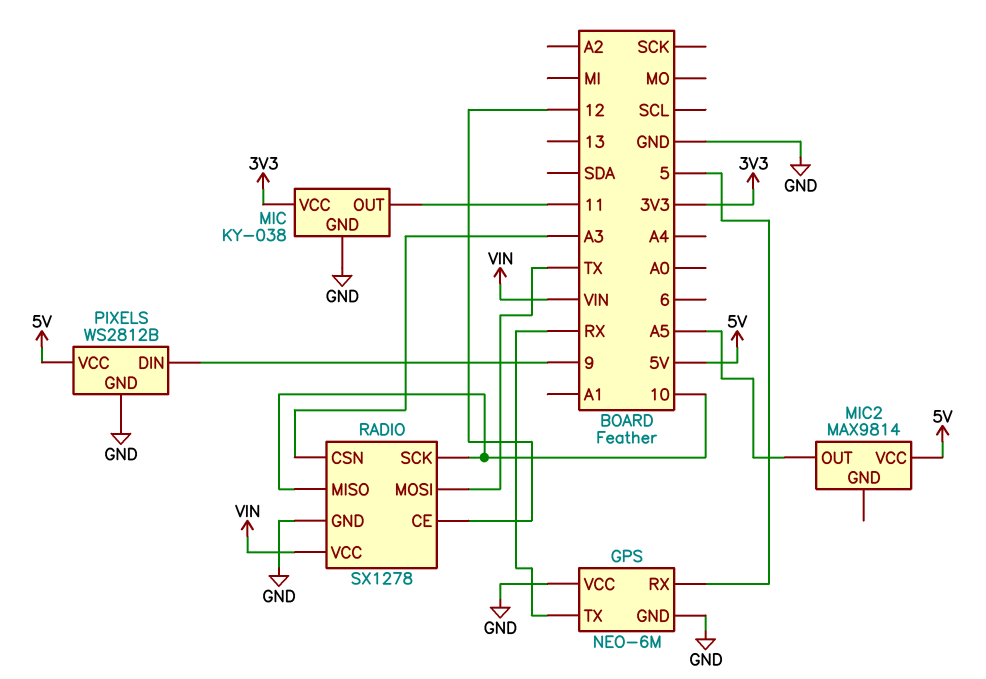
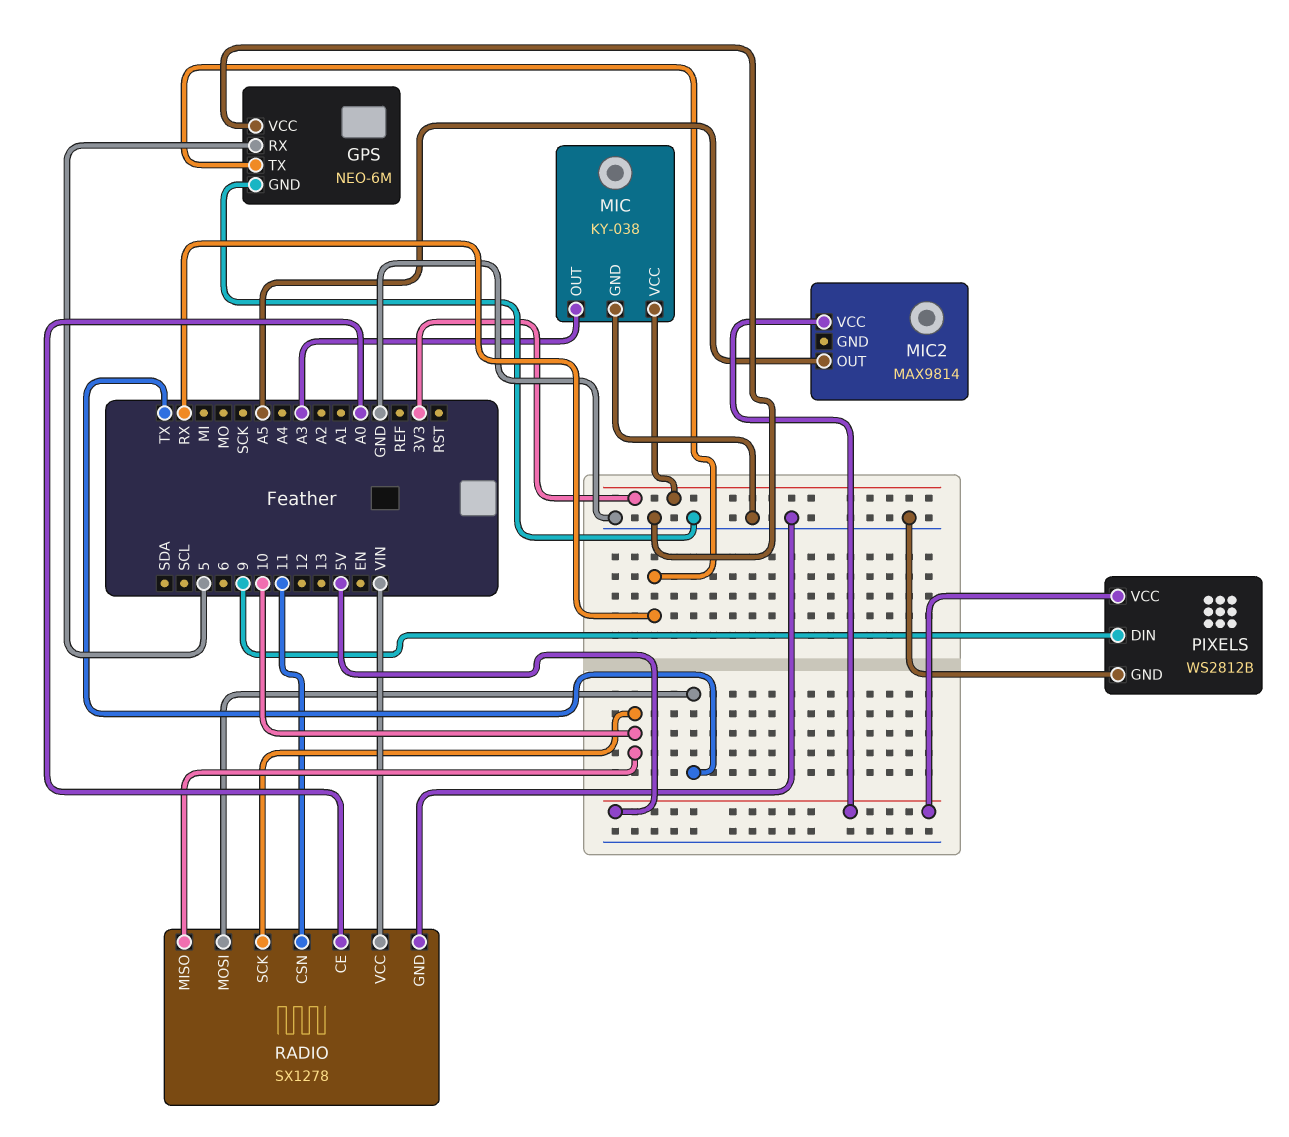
MIC pin OUT: 11 -> A3
RADIO pin CE: 12 -> A0
RADIO pin CSN: A3 -> 11

